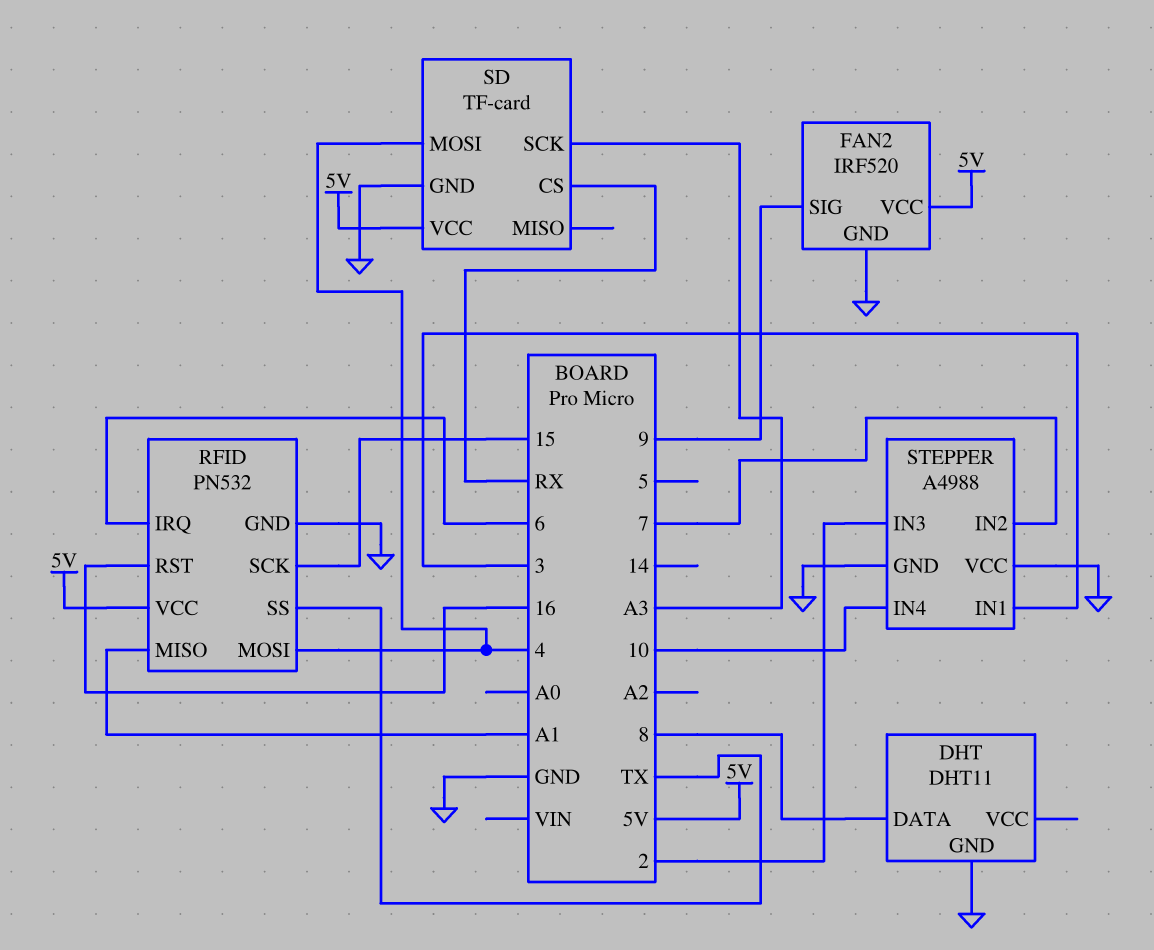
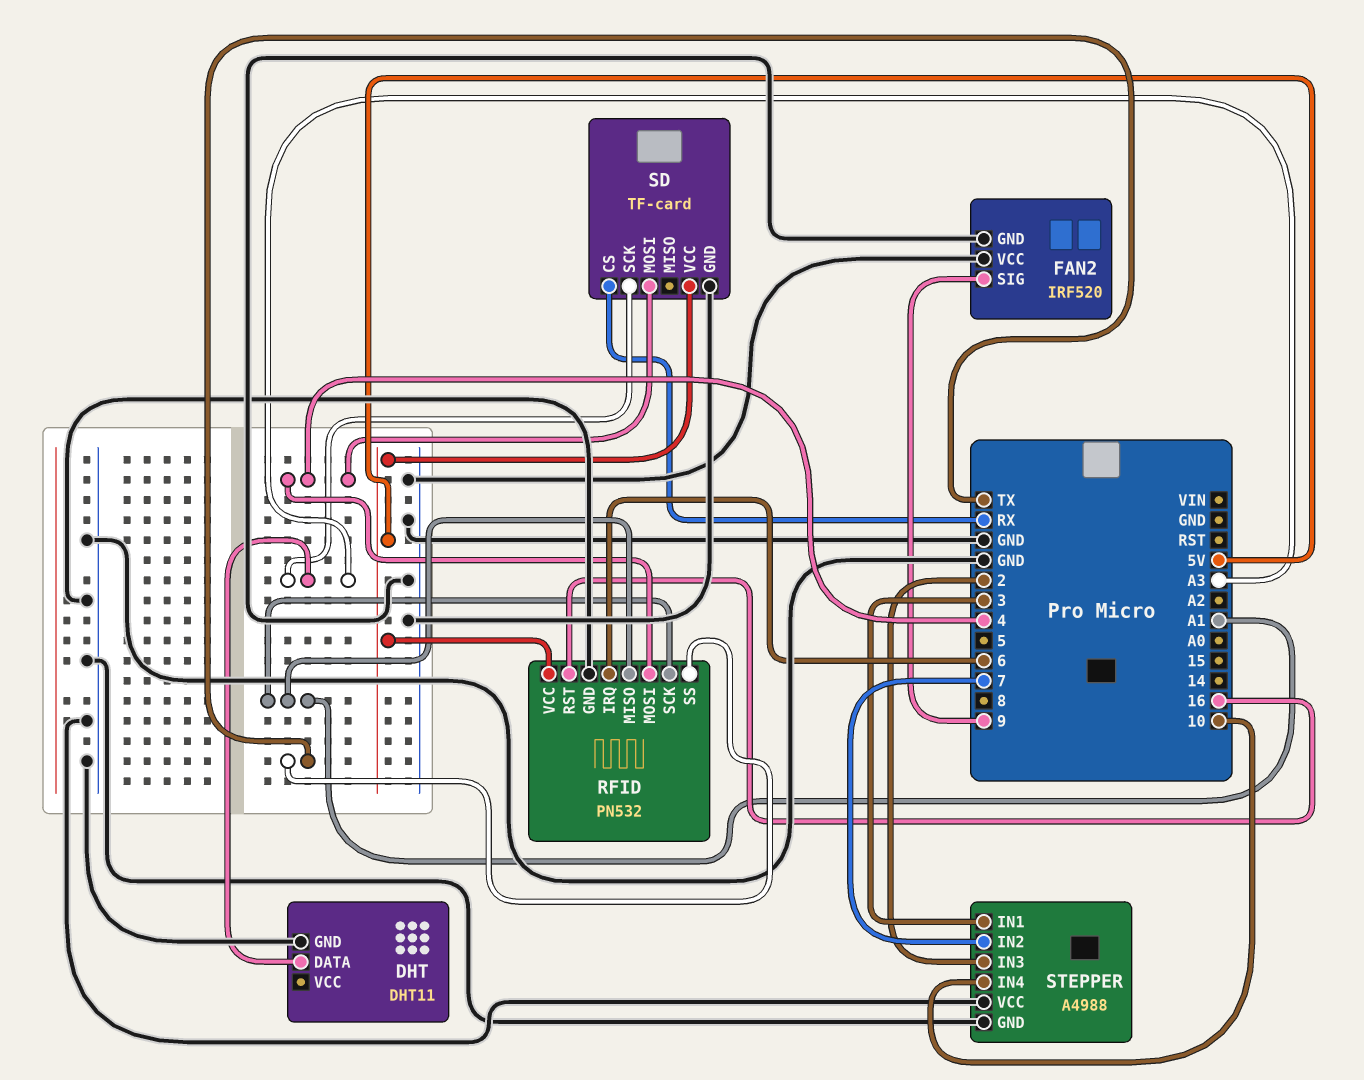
DHT pin DATA: 8 -> A3
FAN2 pin VCC: 5V -> GND
RFID pin SCK: 15 -> A1

